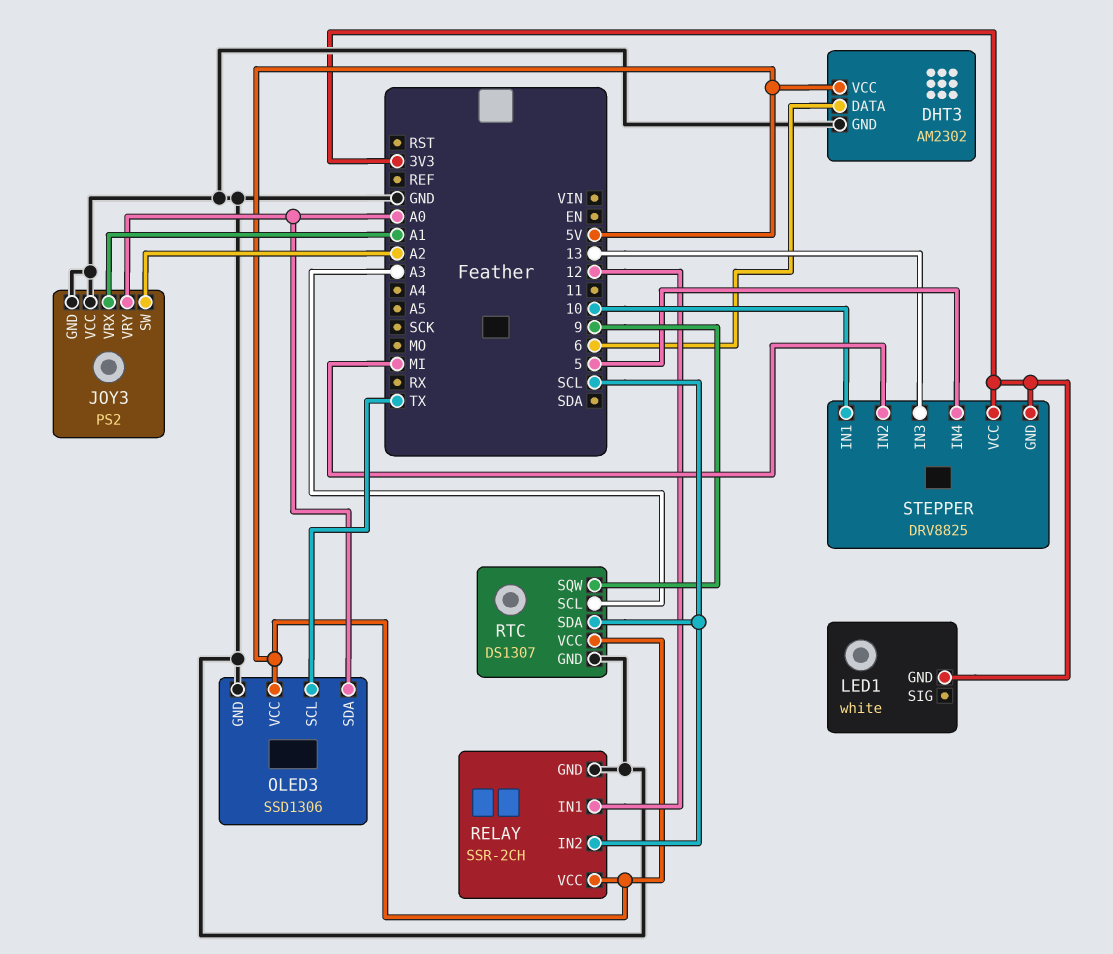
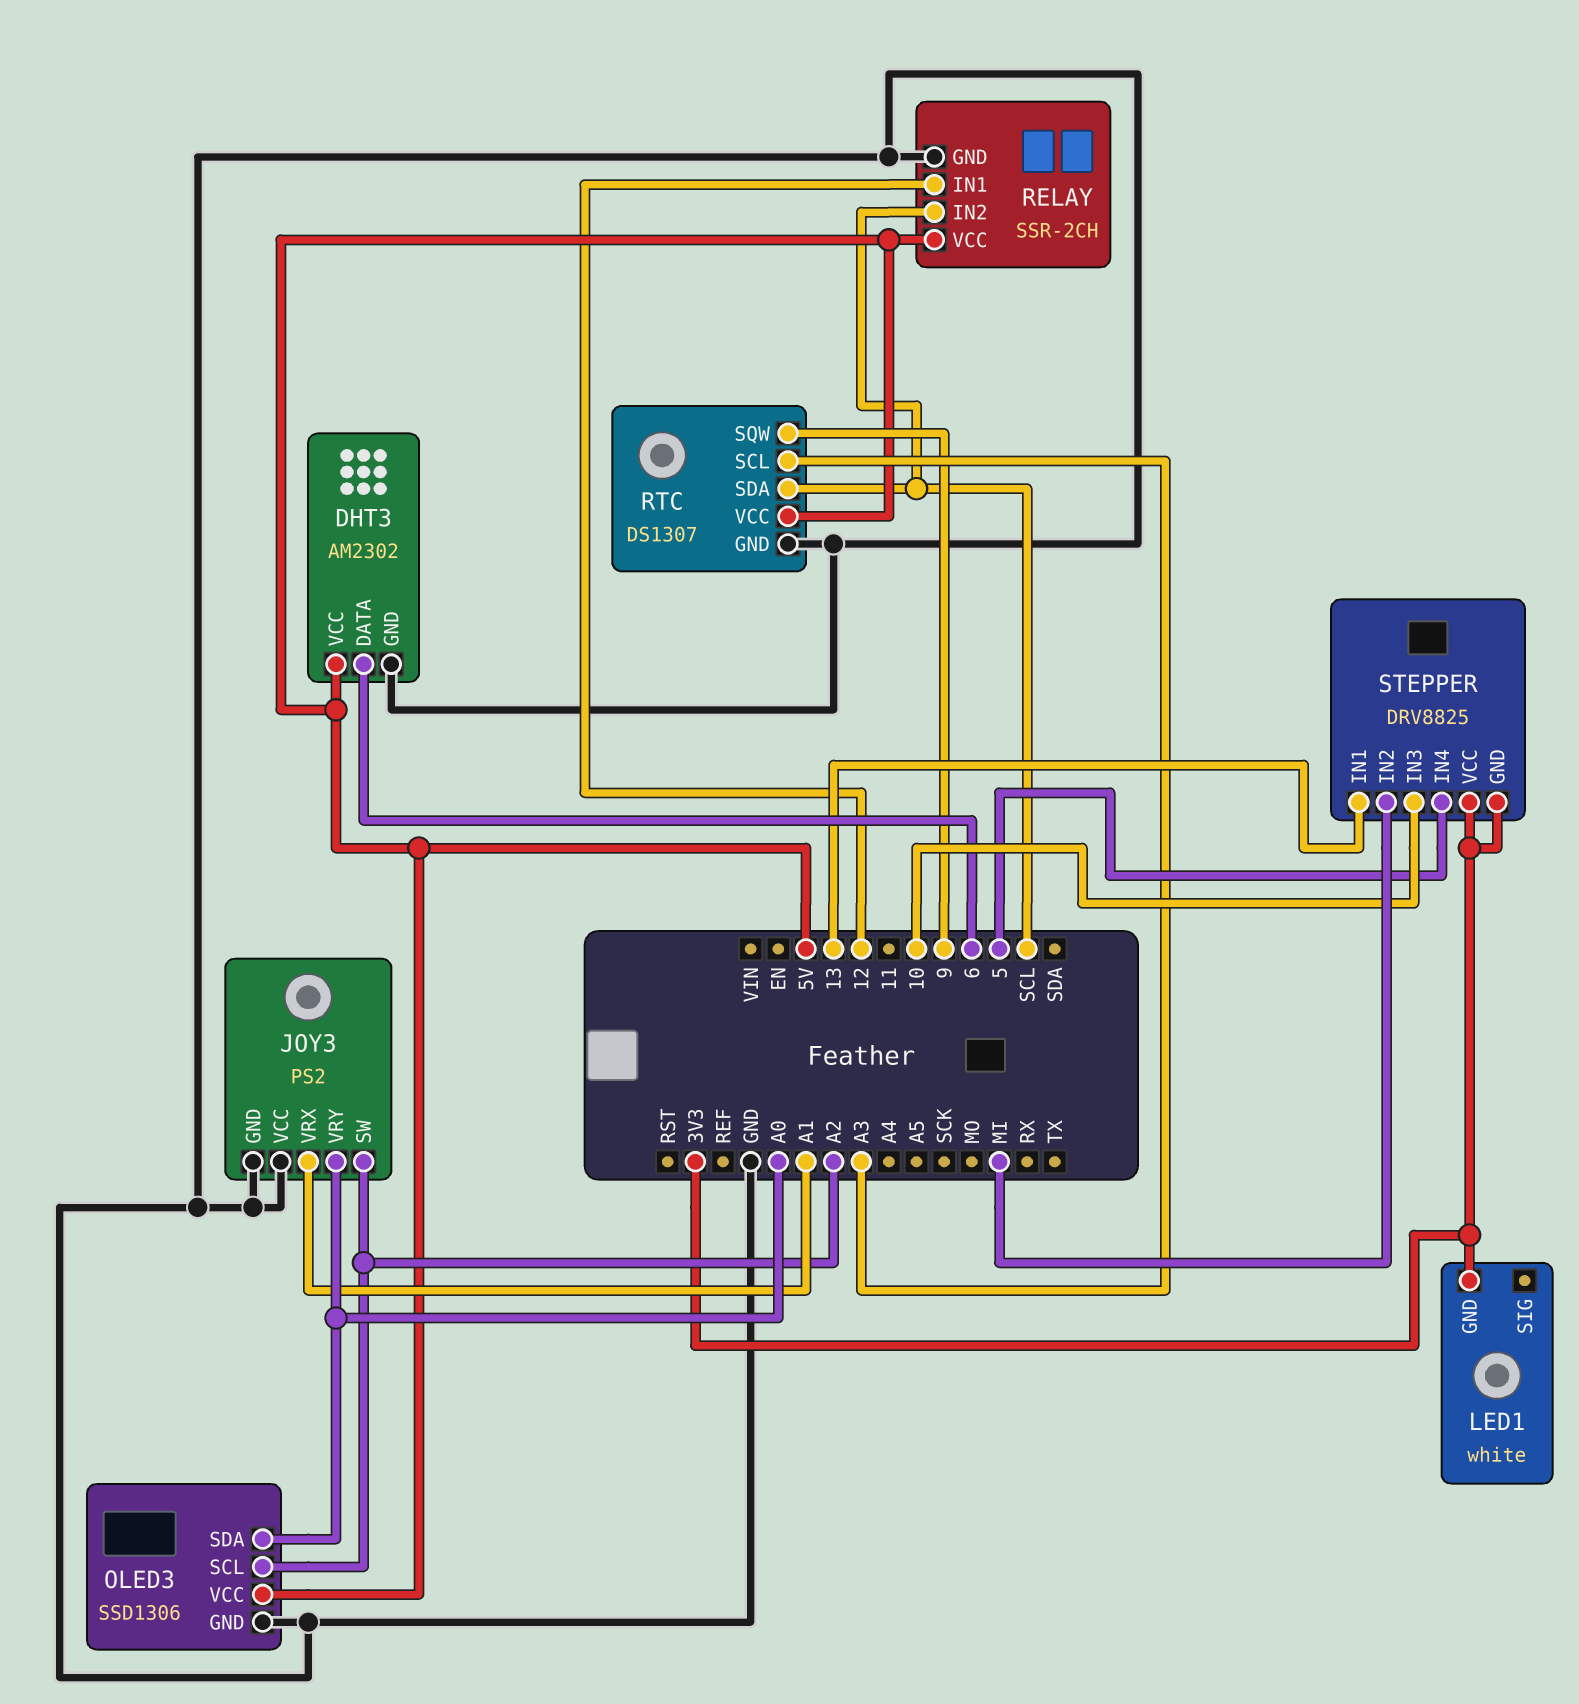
OLED3 pin SCL: TX -> A2
STEPPER pin IN1: 10 -> 13
STEPPER pin IN3: 13 -> 10

